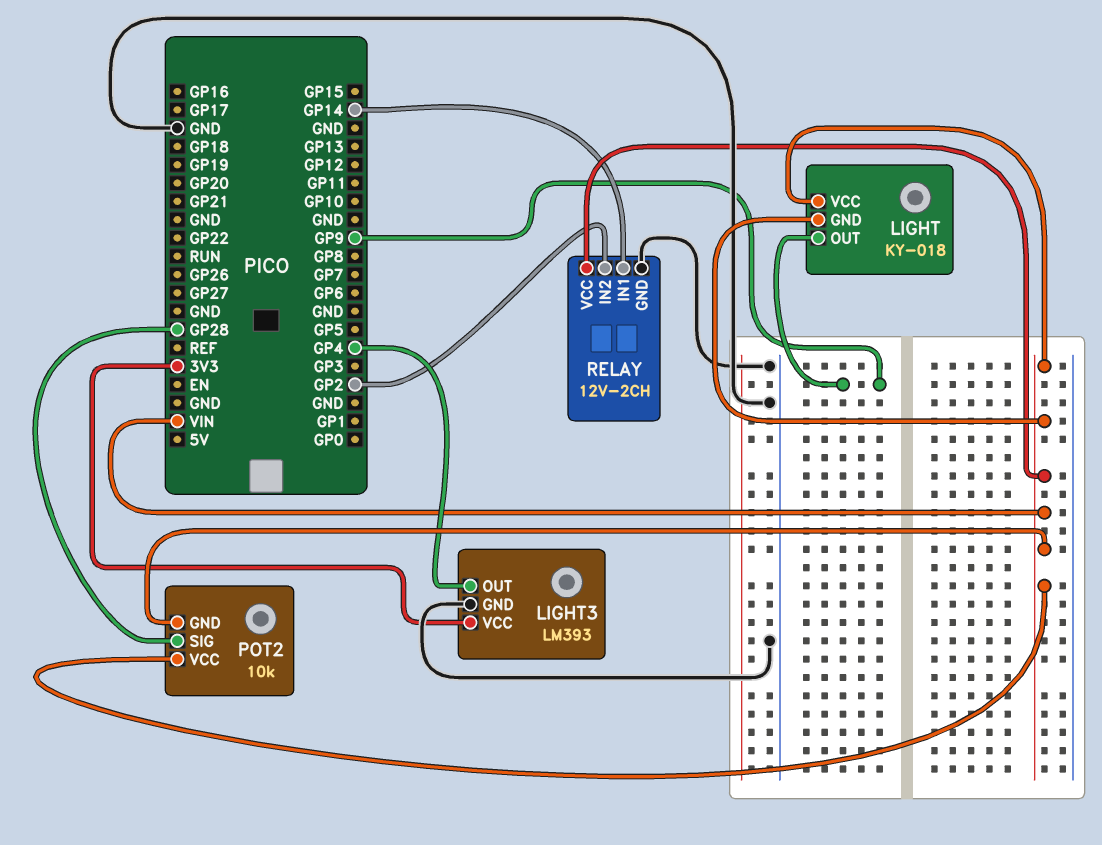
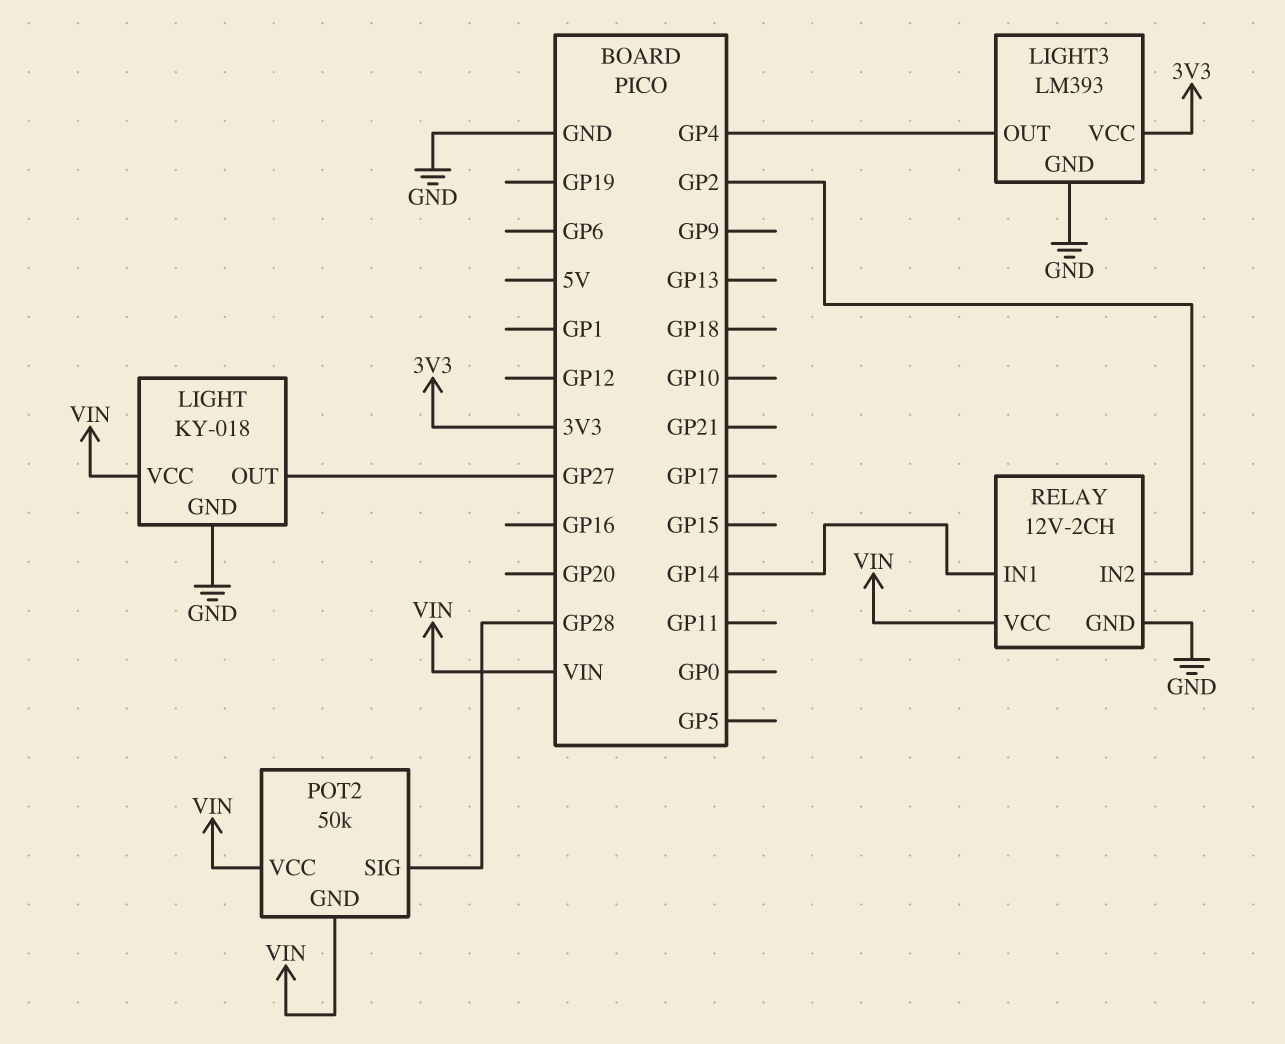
LIGHT pin GND: VIN -> GND
LIGHT pin OUT: GP9 -> GP27
POT2: 10k -> 50k

